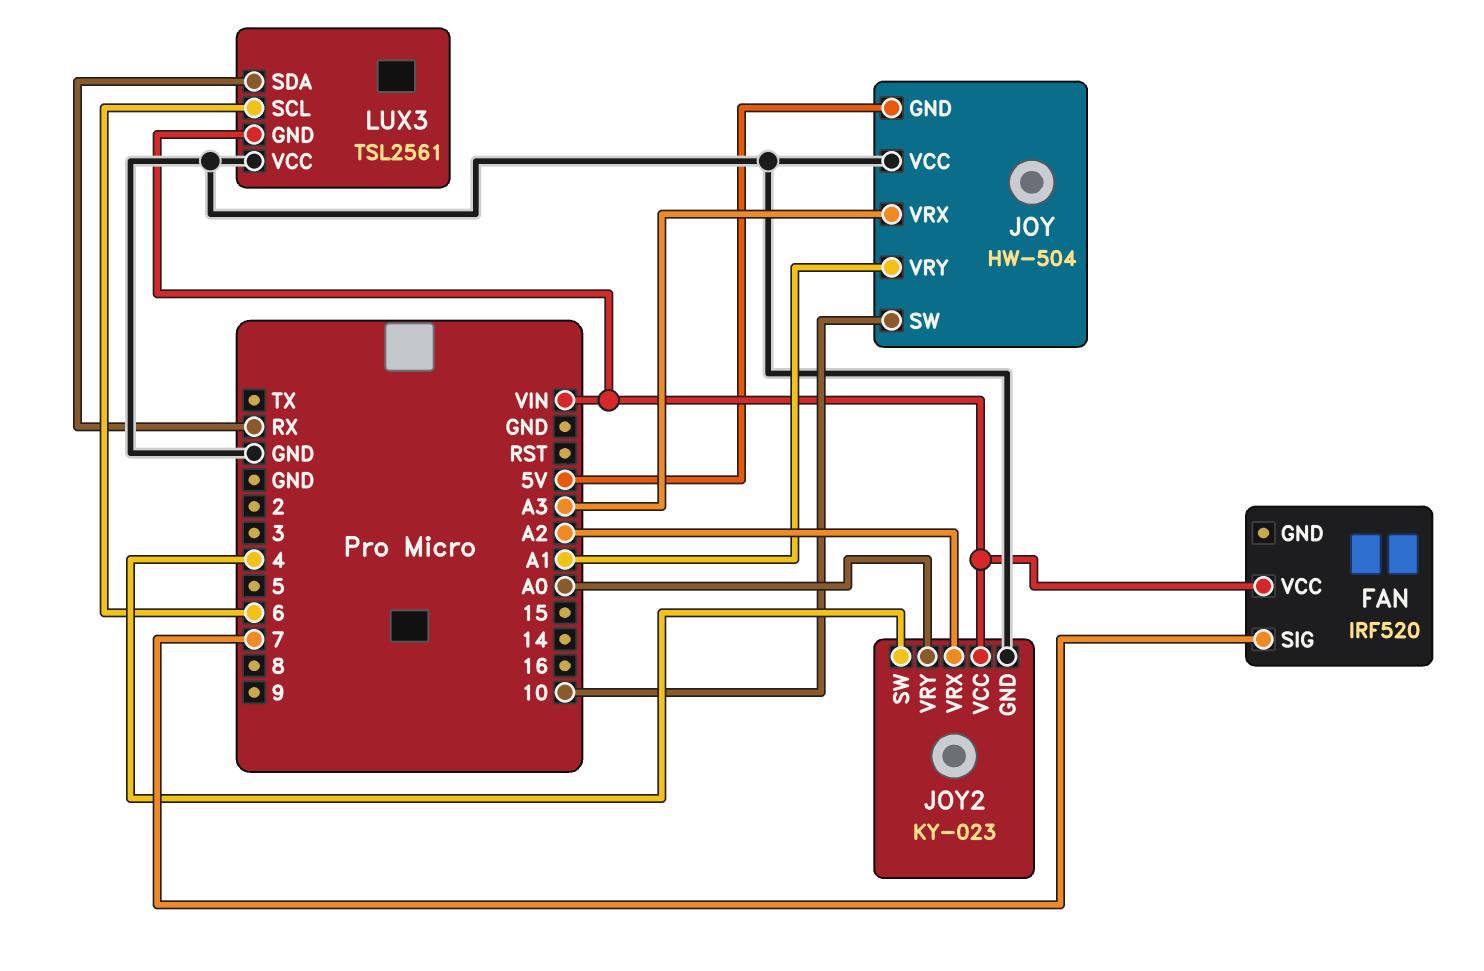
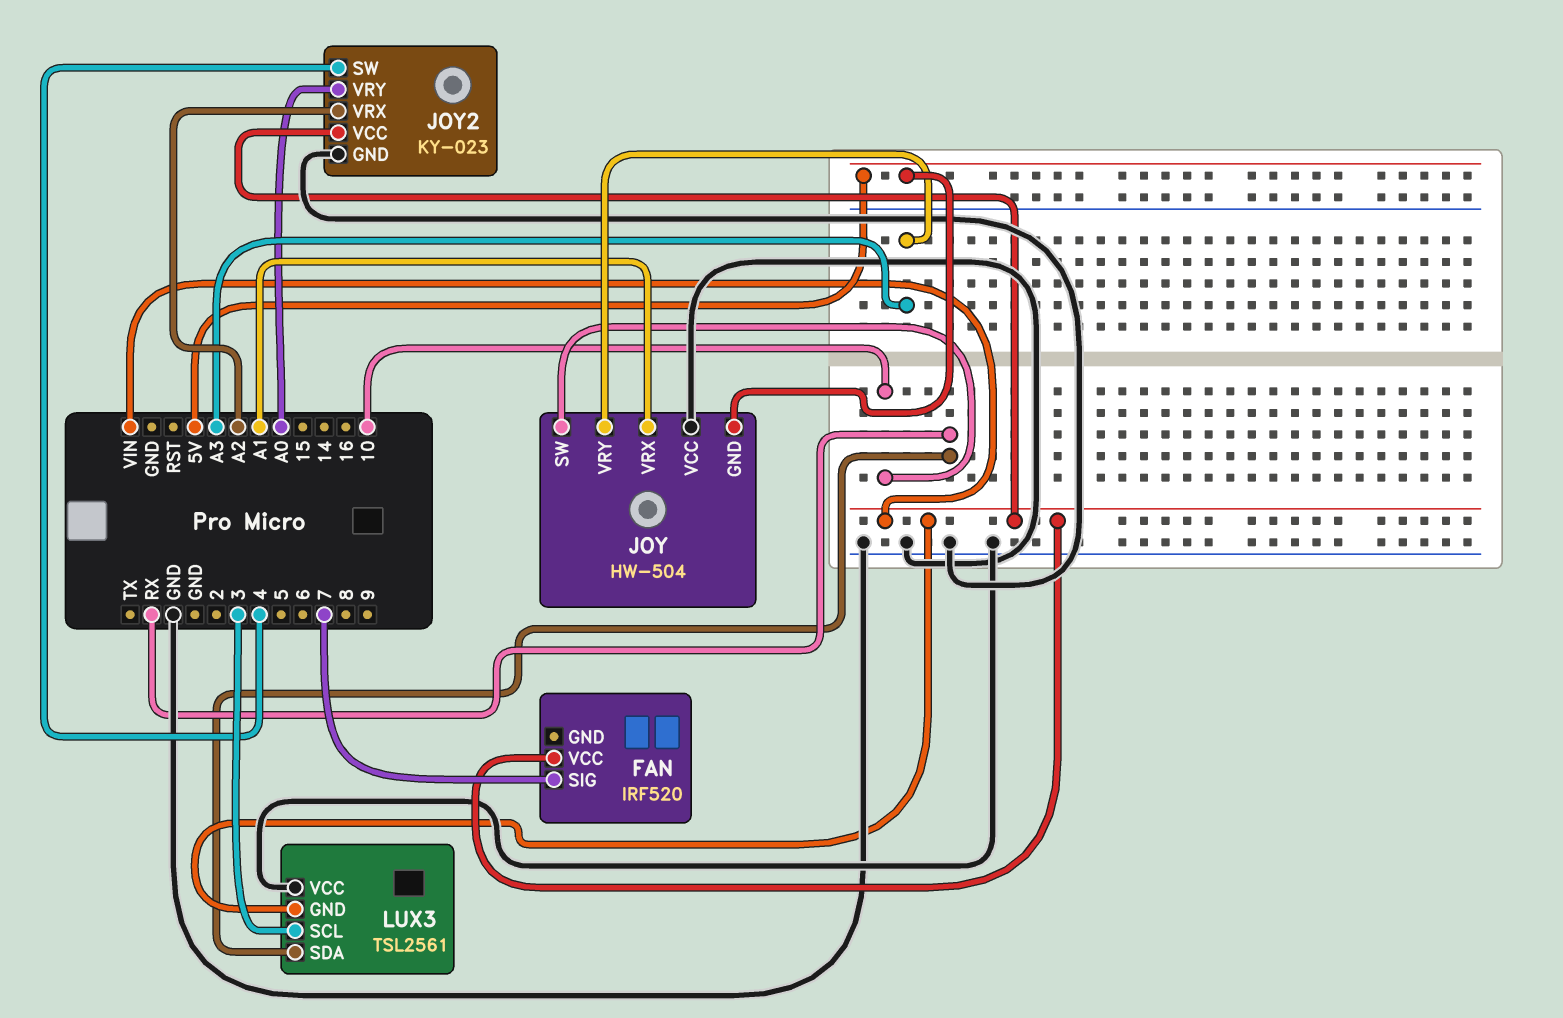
JOY pin VRX: A3 -> A1
JOY pin VRY: A1 -> A3
LUX3 pin SCL: 6 -> 3

